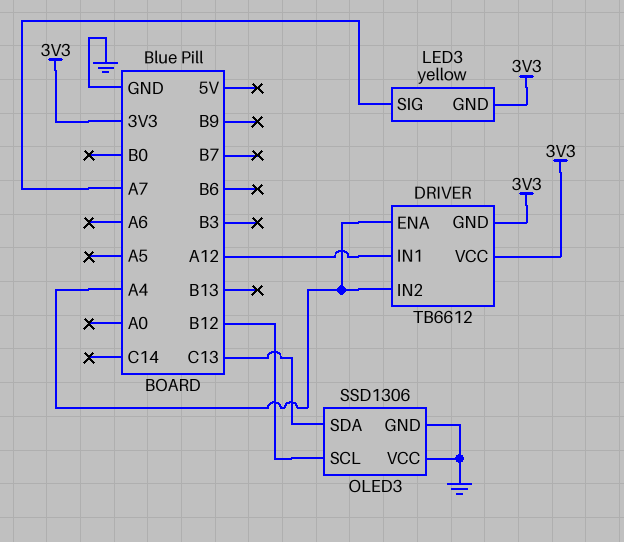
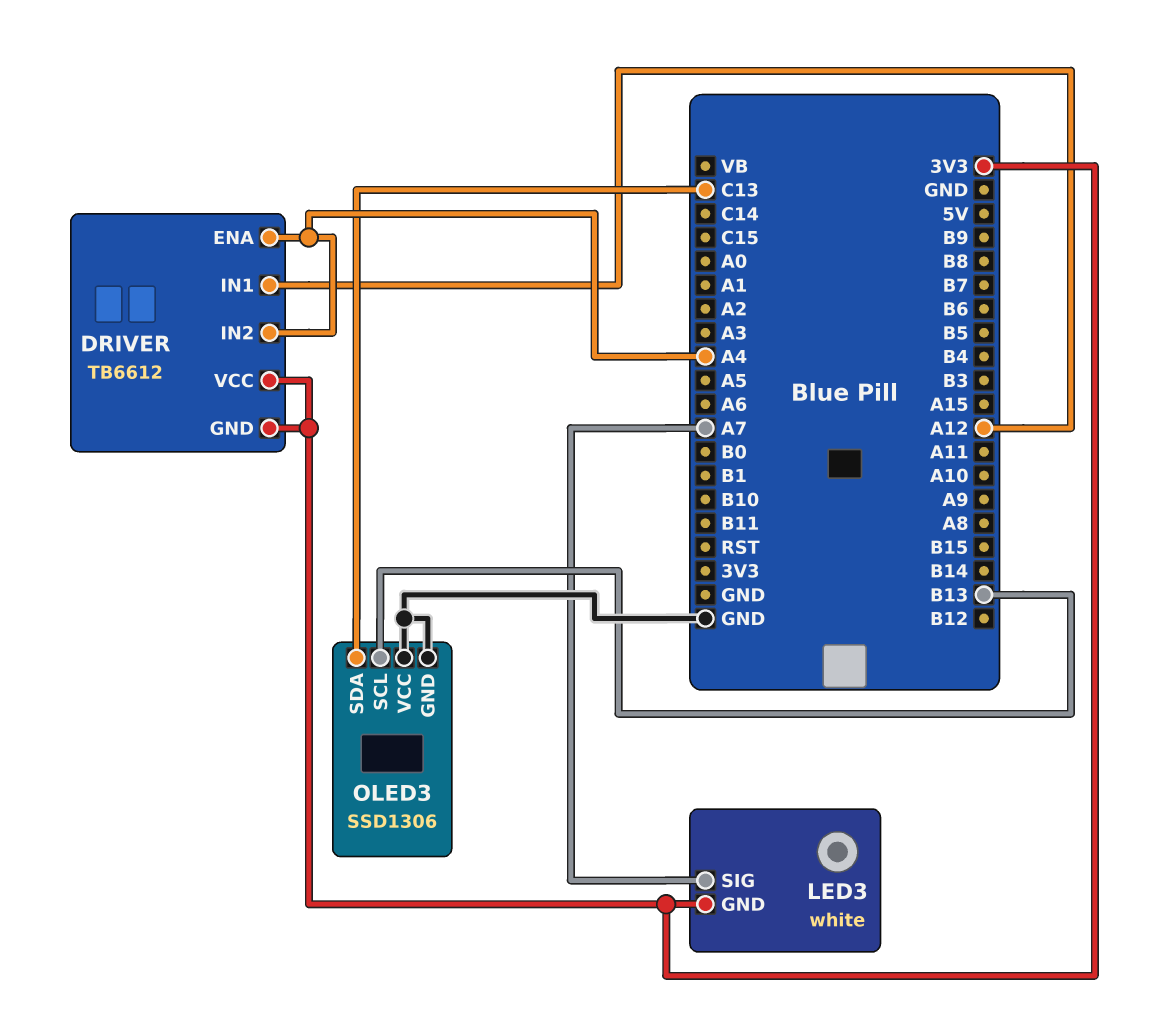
LED3: yellow -> white
OLED3 pin SCL: B12 -> B13

